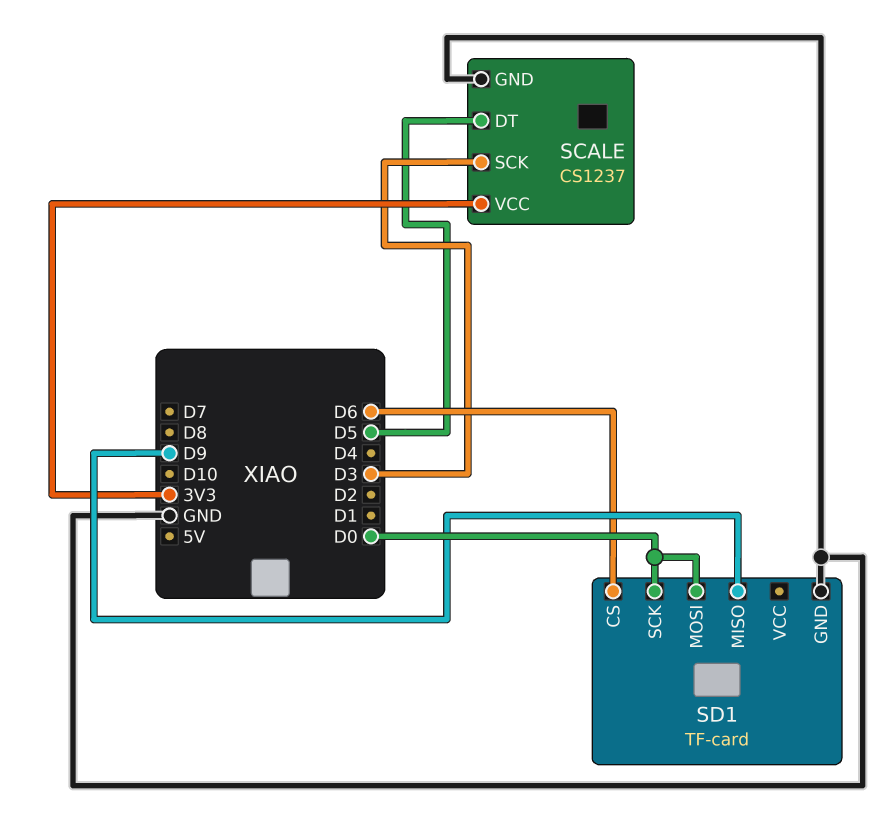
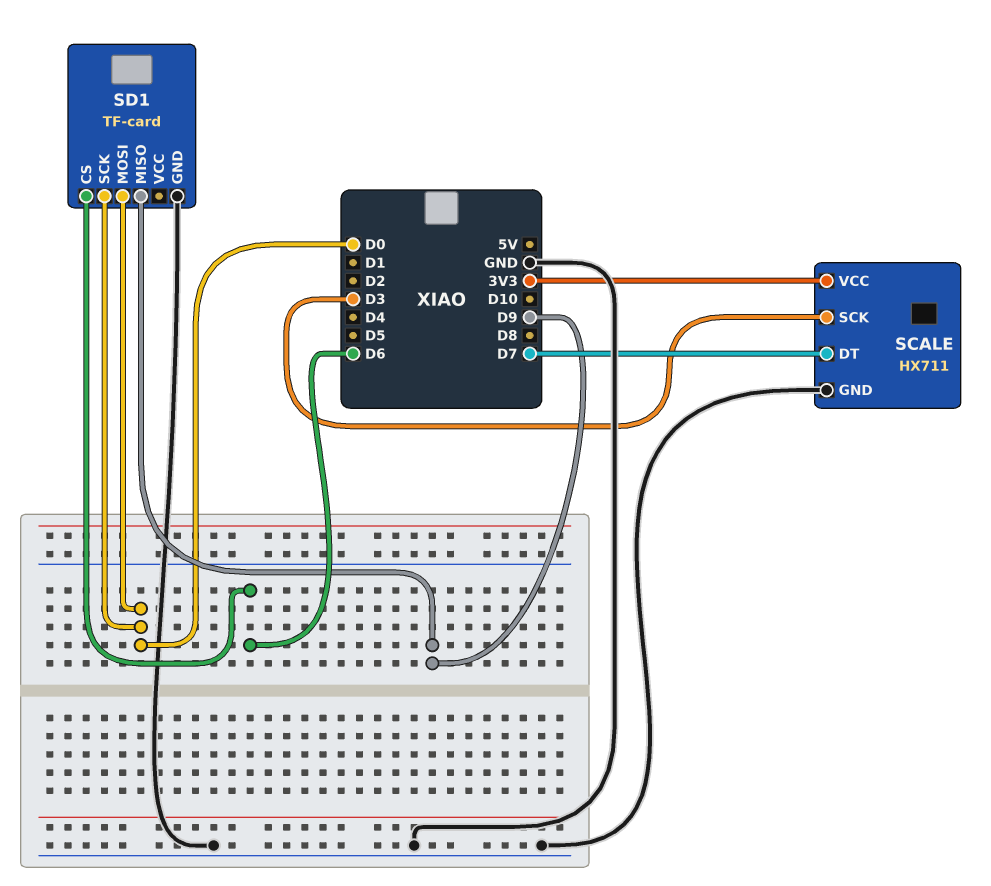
SCALE: CS1237 -> HX711
SCALE pin DT: D5 -> D7

